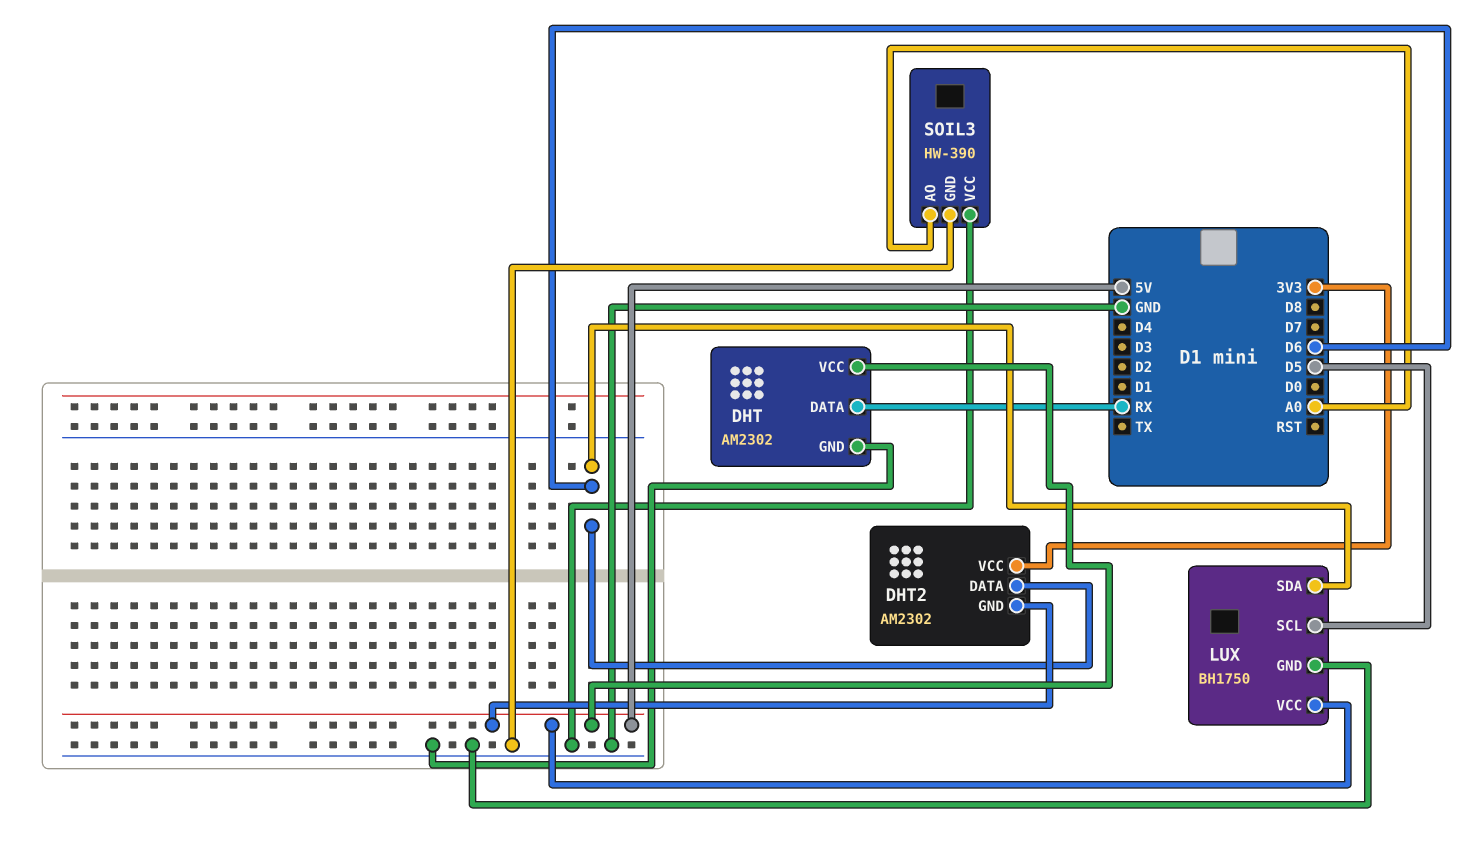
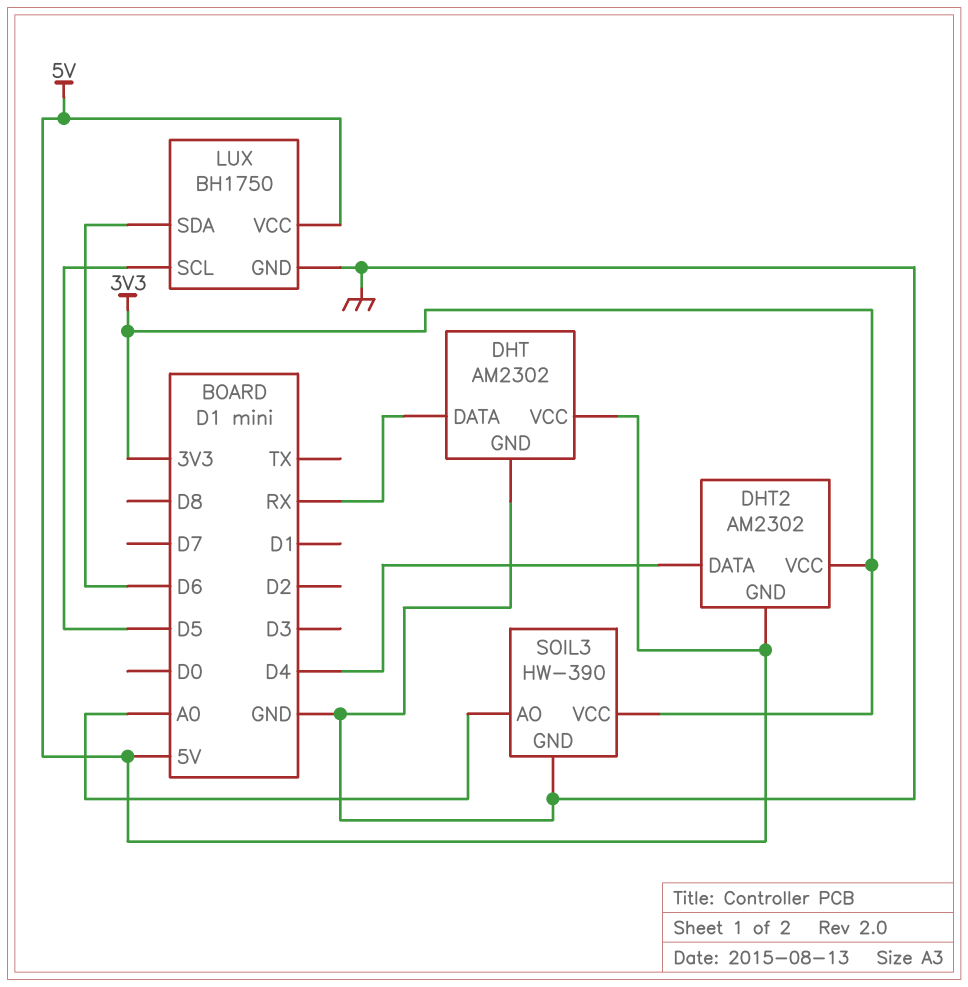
DHT2 pin DATA: D6 -> D4
SOIL3 pin VCC: GND -> 3V3

